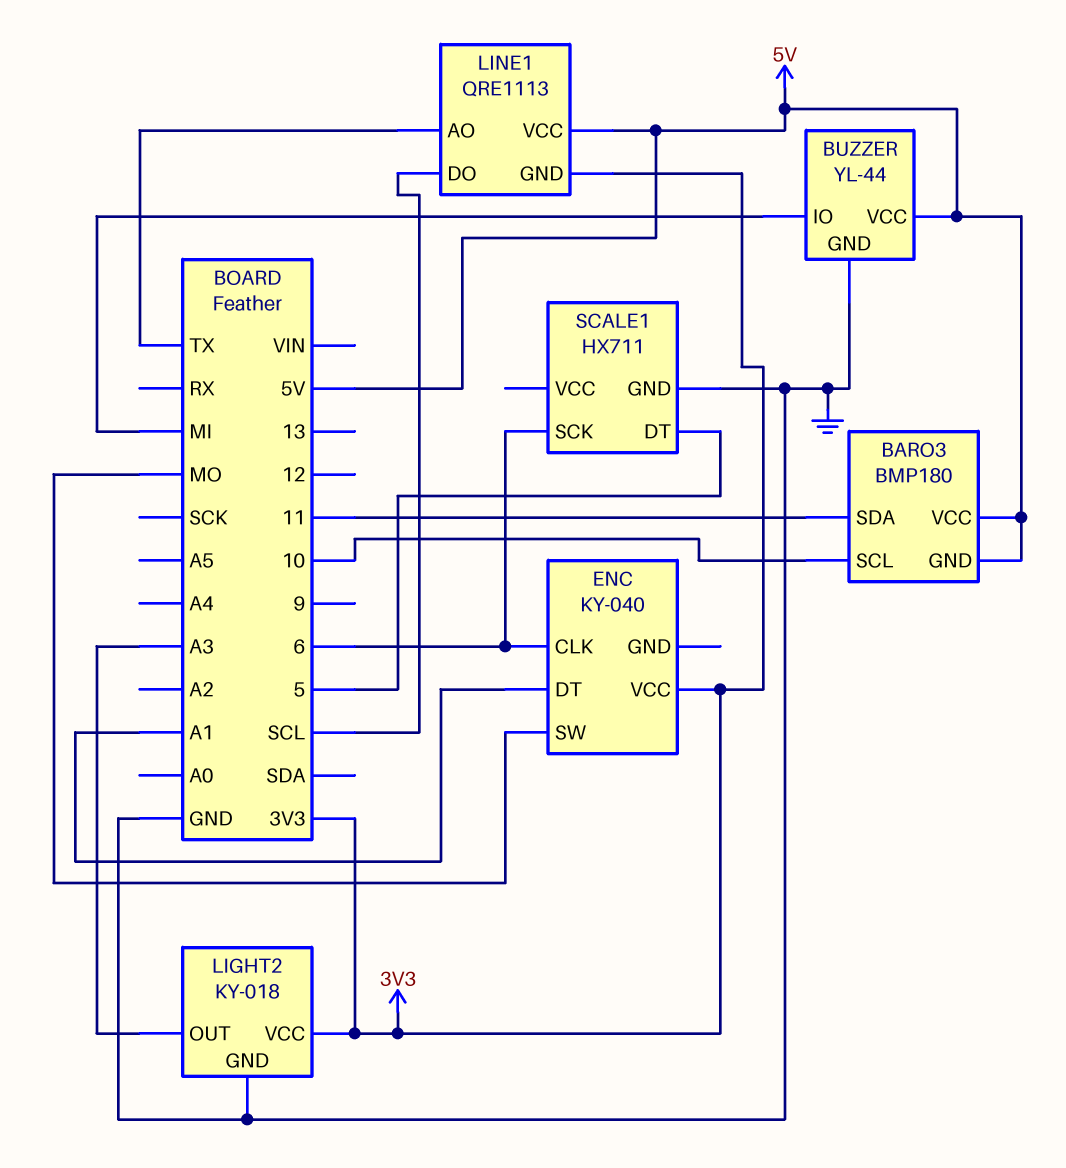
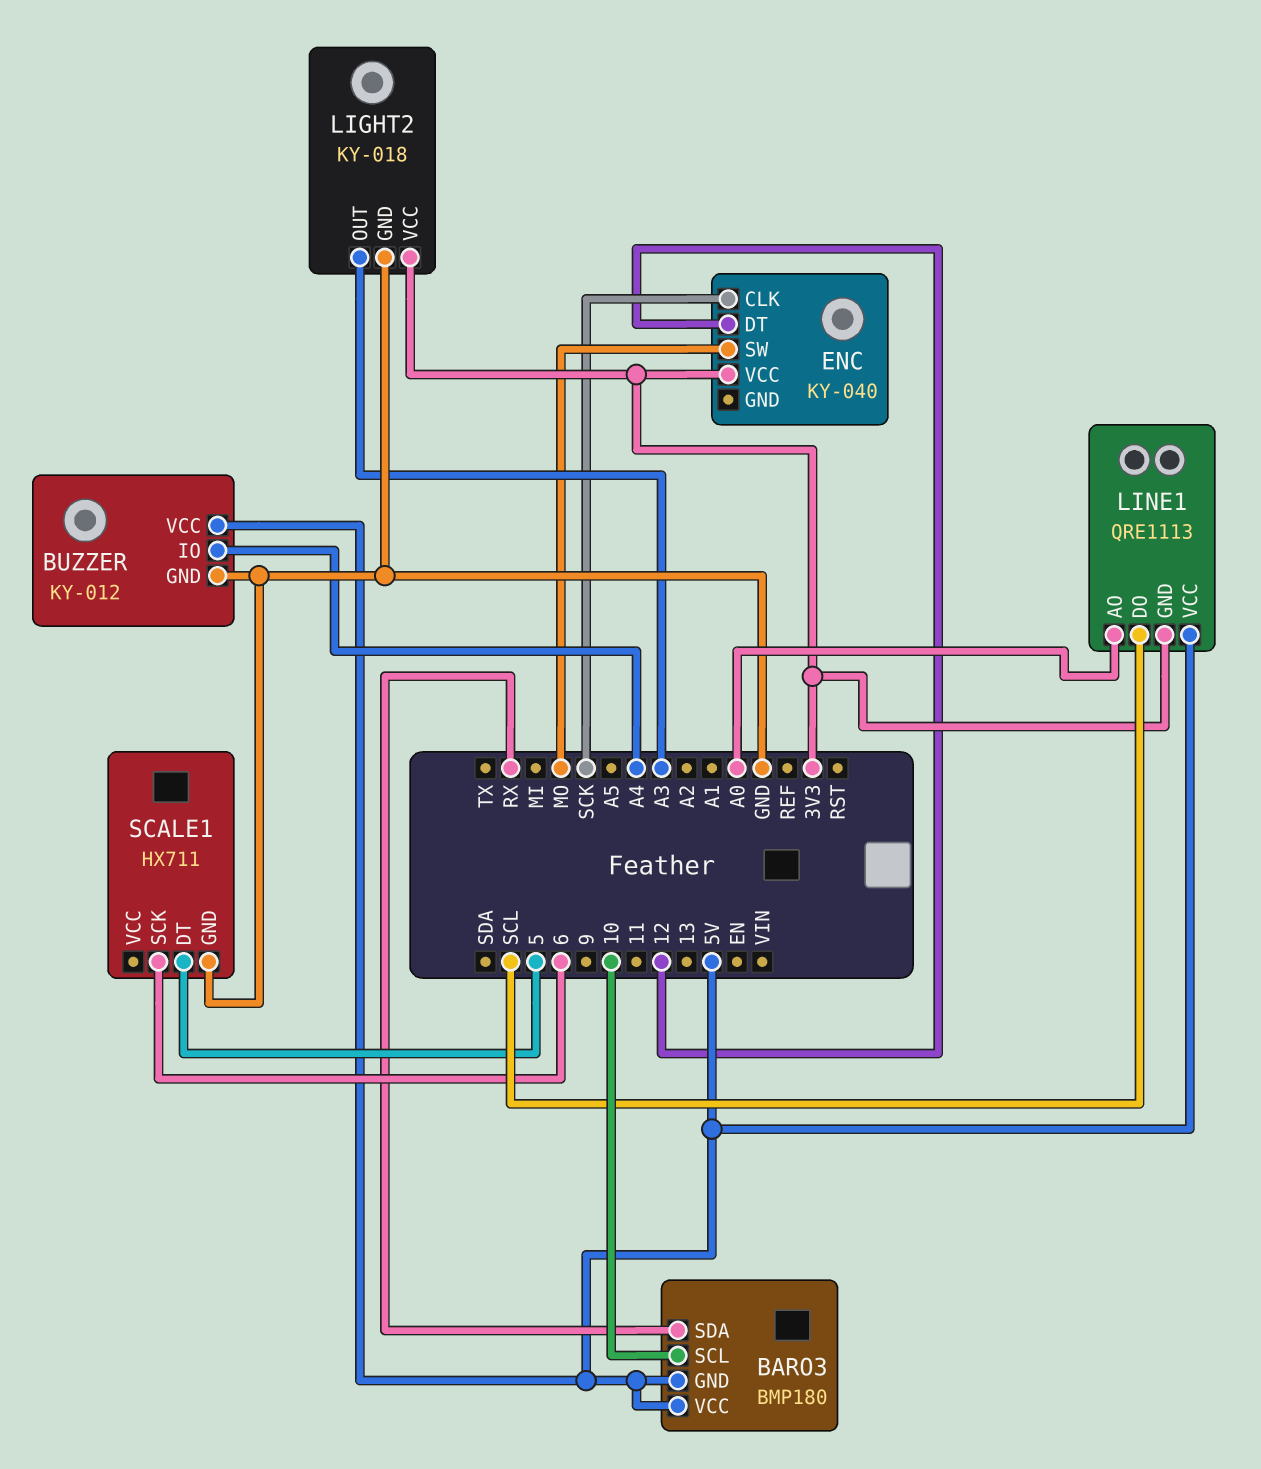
BARO3 pin SDA: 11 -> RX
BUZZER: YL-44 -> KY-012
BUZZER pin IO: MI -> A4
ENC pin CLK: 6 -> SCK
ENC pin DT: A1 -> 12
LINE1 pin AO: TX -> A0

